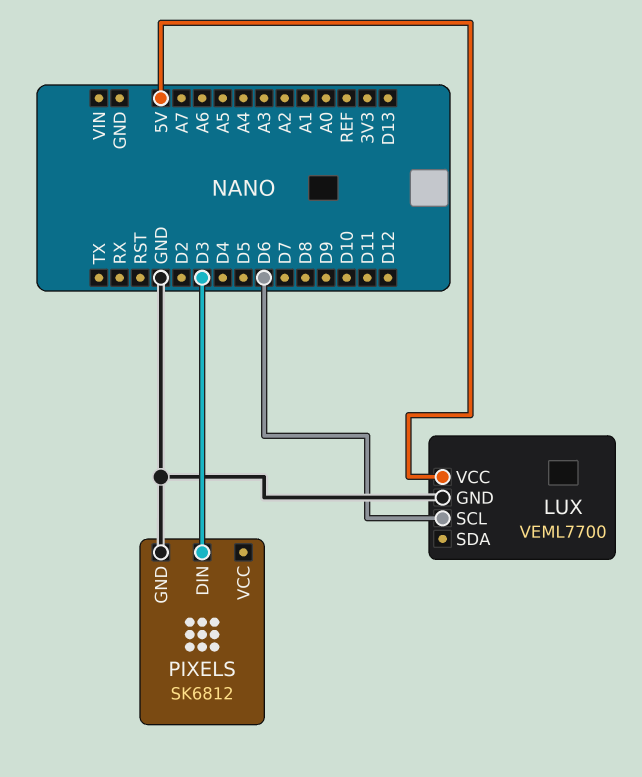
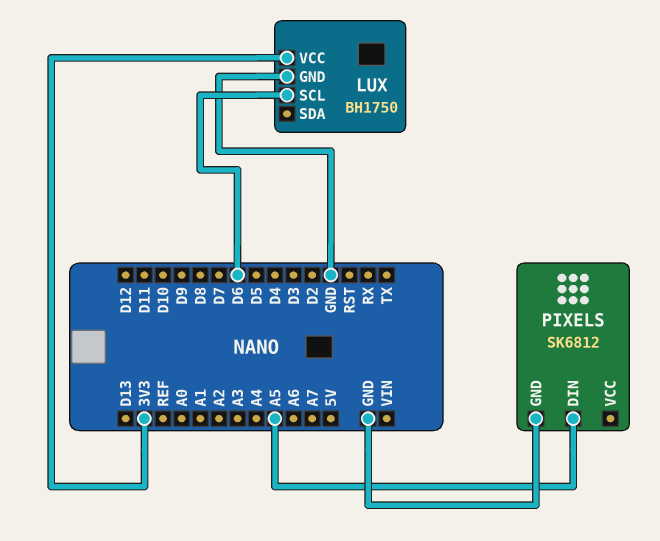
LUX: VEML7700 -> BH1750
LUX pin VCC: 5V -> 3V3
PIXELS pin DIN: D3 -> A5

